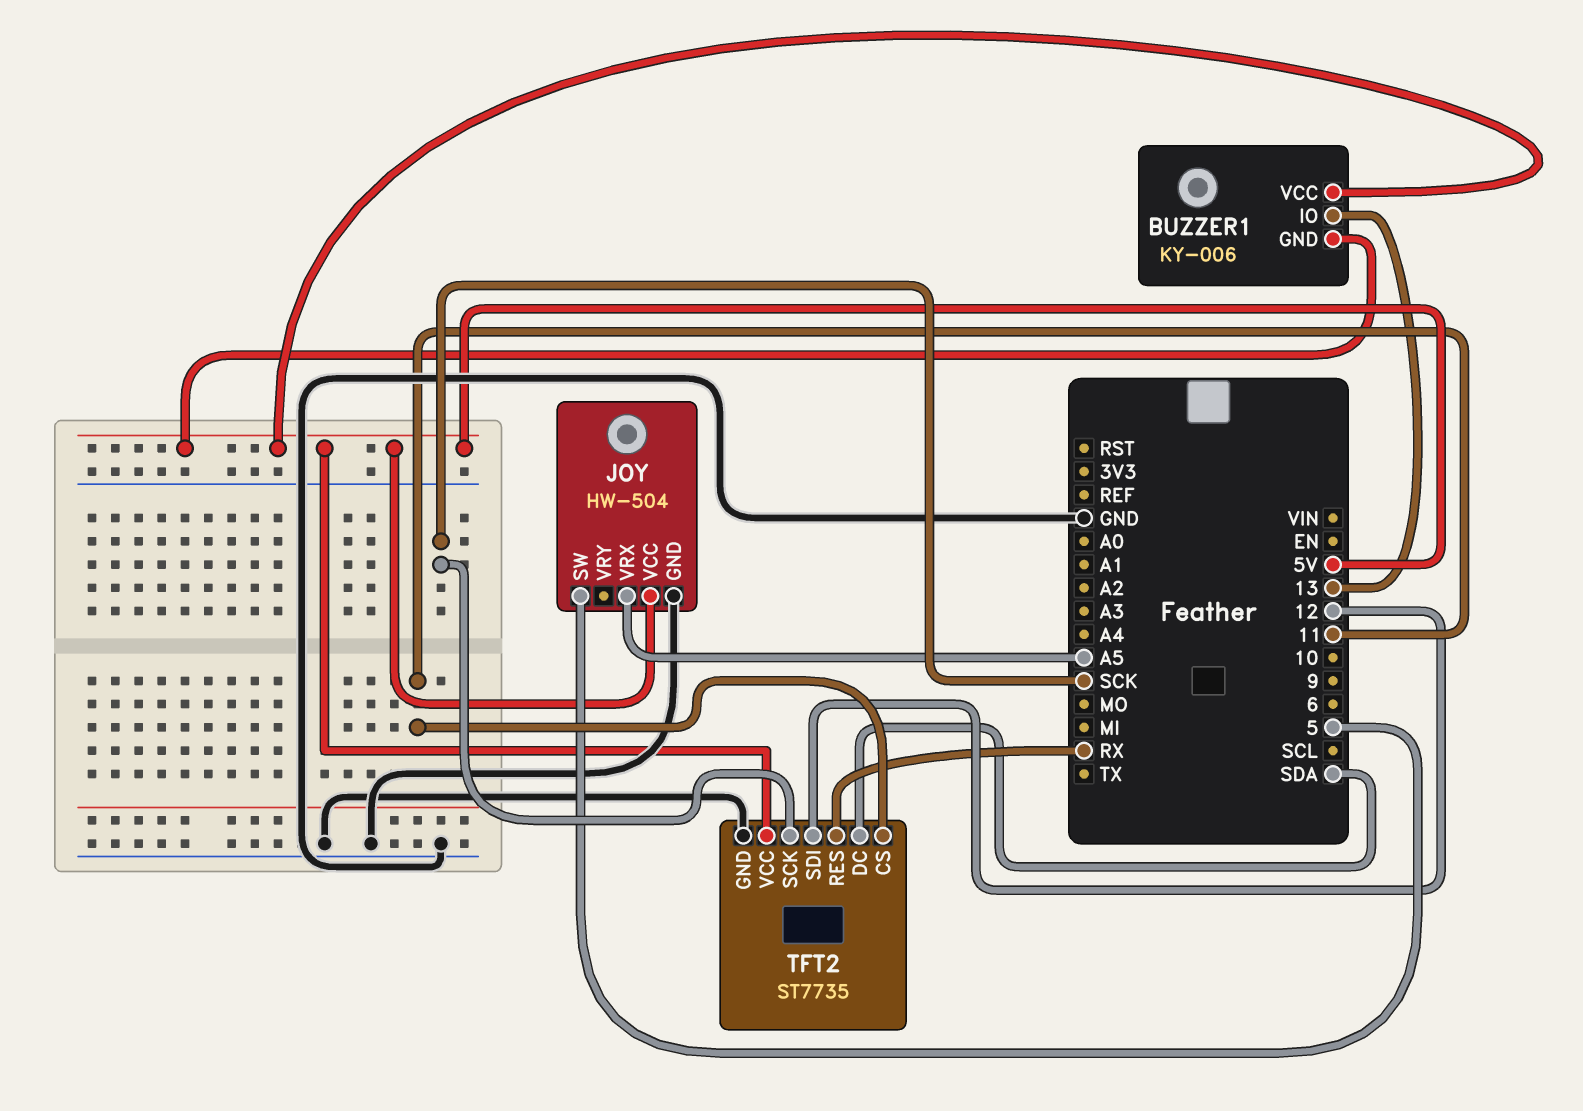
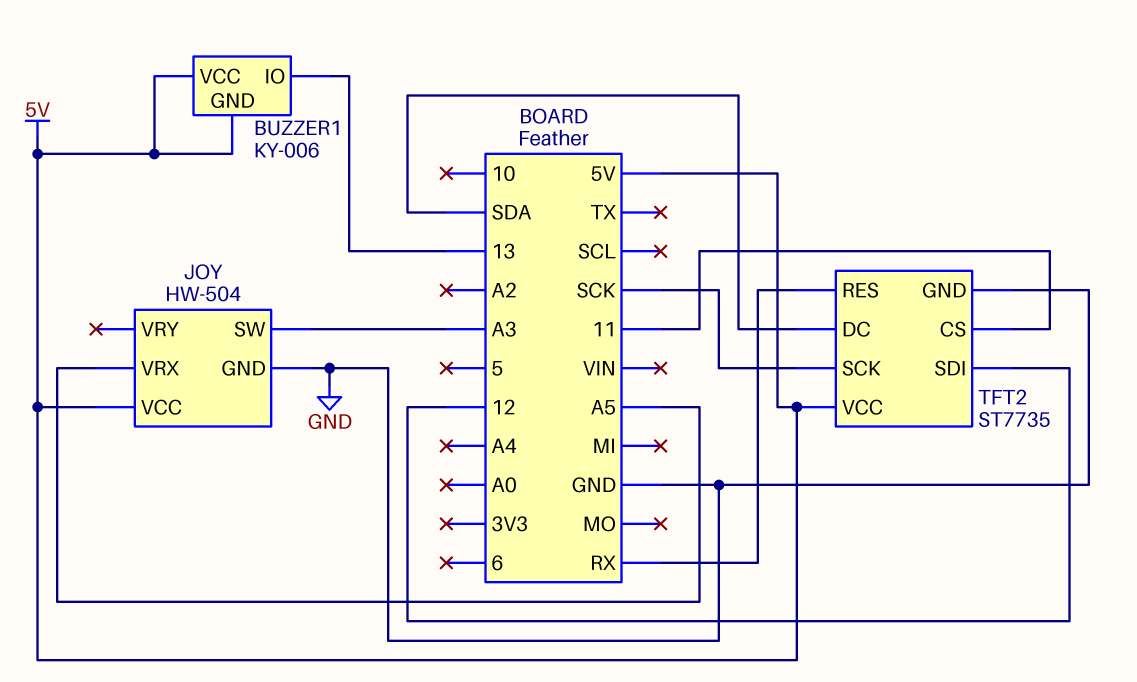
JOY pin SW: 5 -> A3

